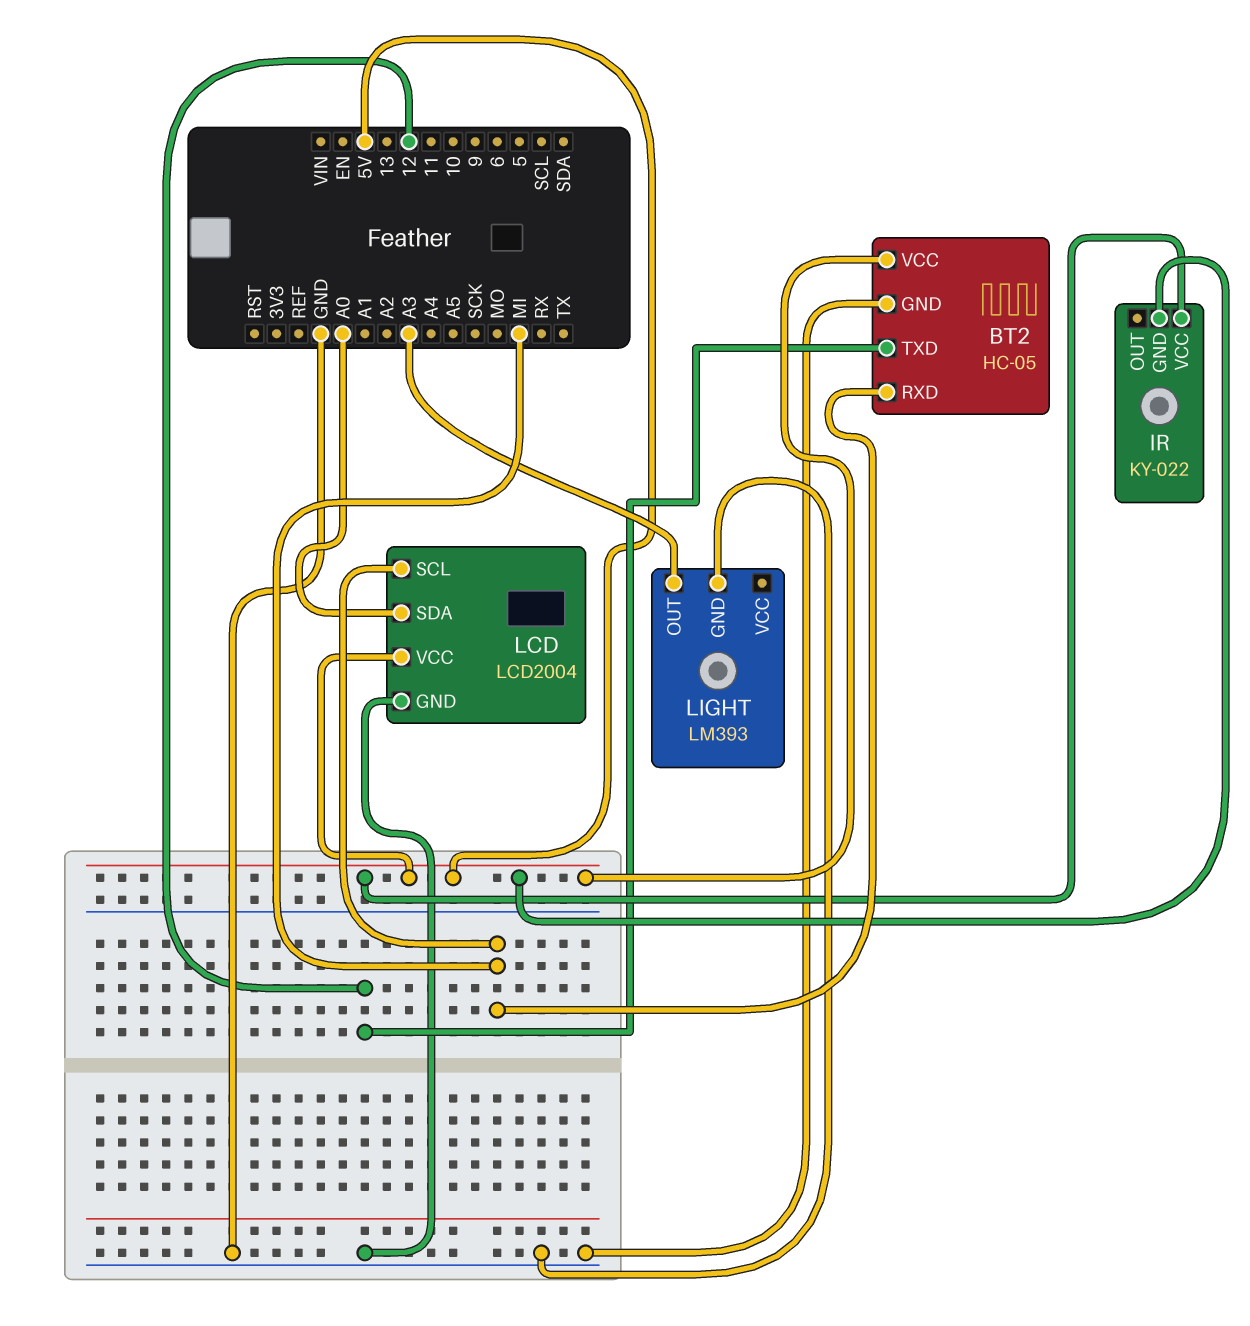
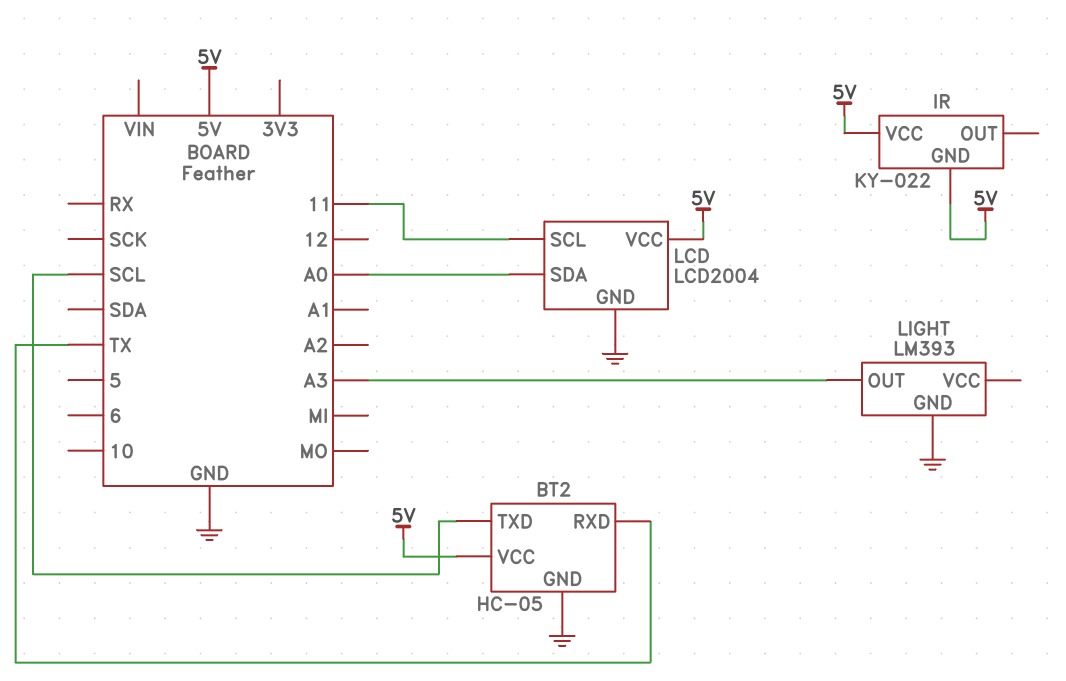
BT2 pin RXD: MI -> TX
BT2 pin TXD: 12 -> SCL
LCD pin SCL: MI -> 11

